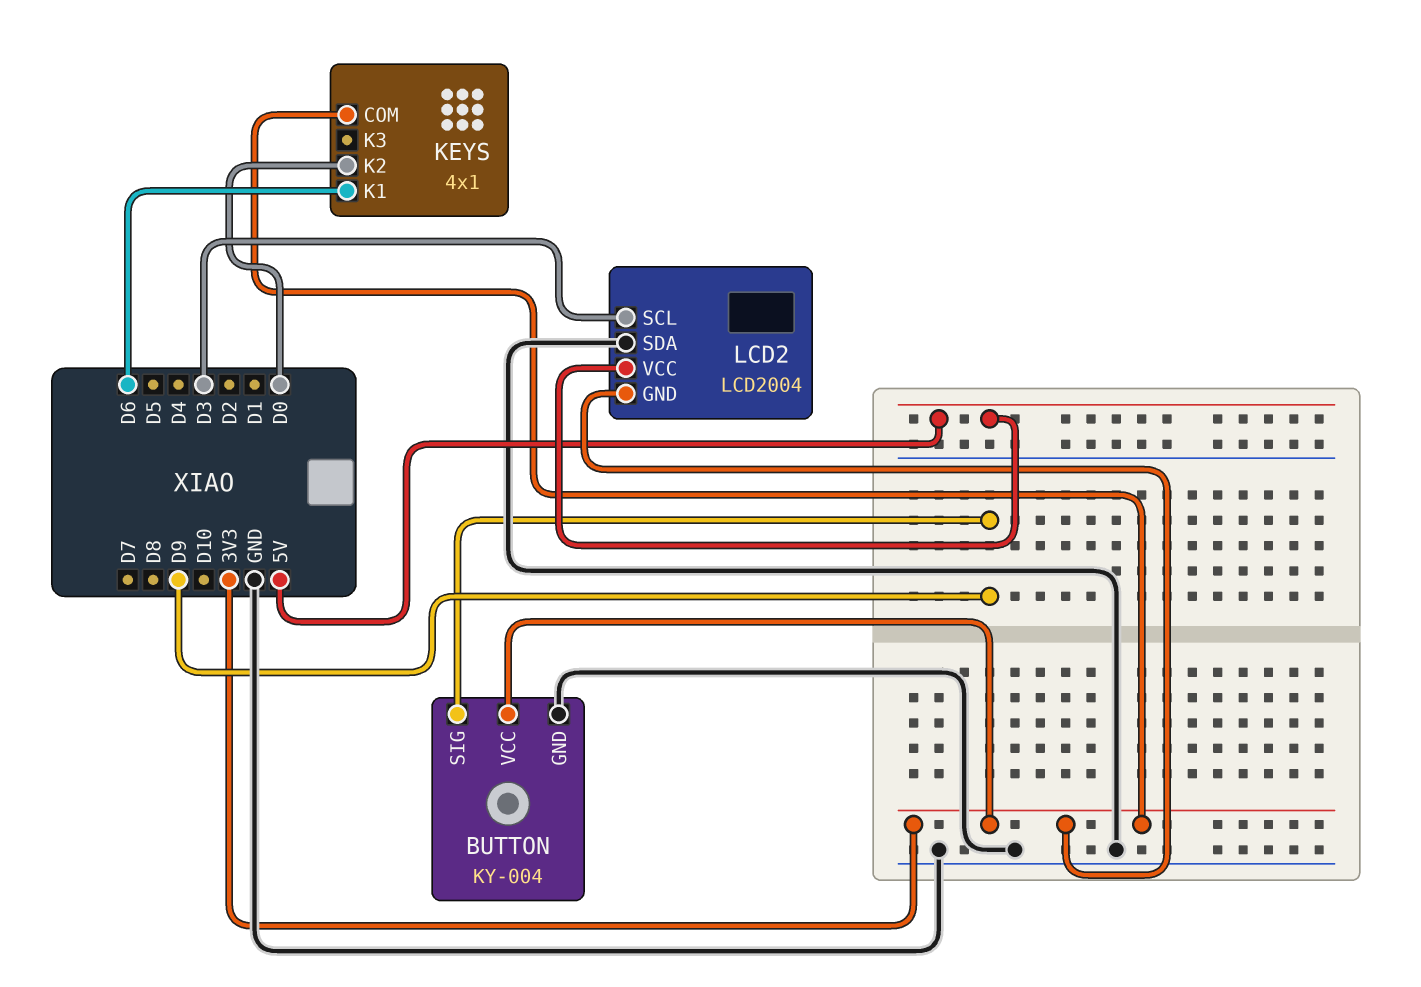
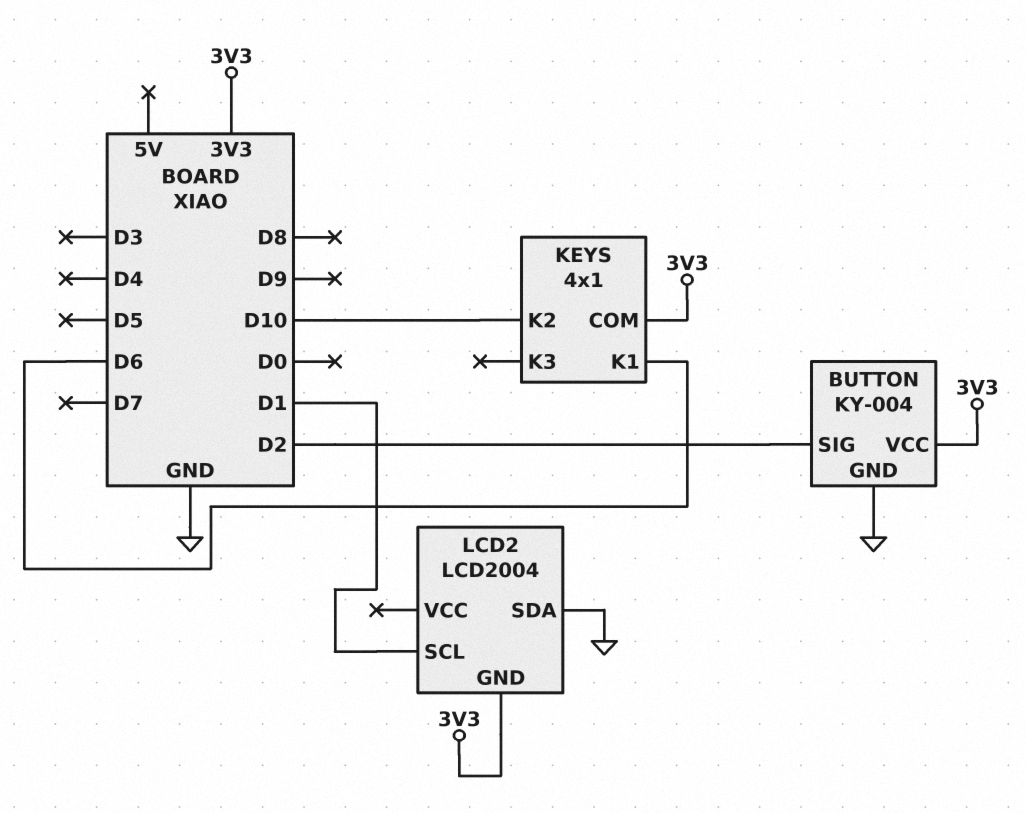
BUTTON pin SIG: D9 -> D2
KEYS pin K2: D0 -> D10
LCD2 pin SCL: D3 -> D1
LCD2 pin VCC: 5V -> none

